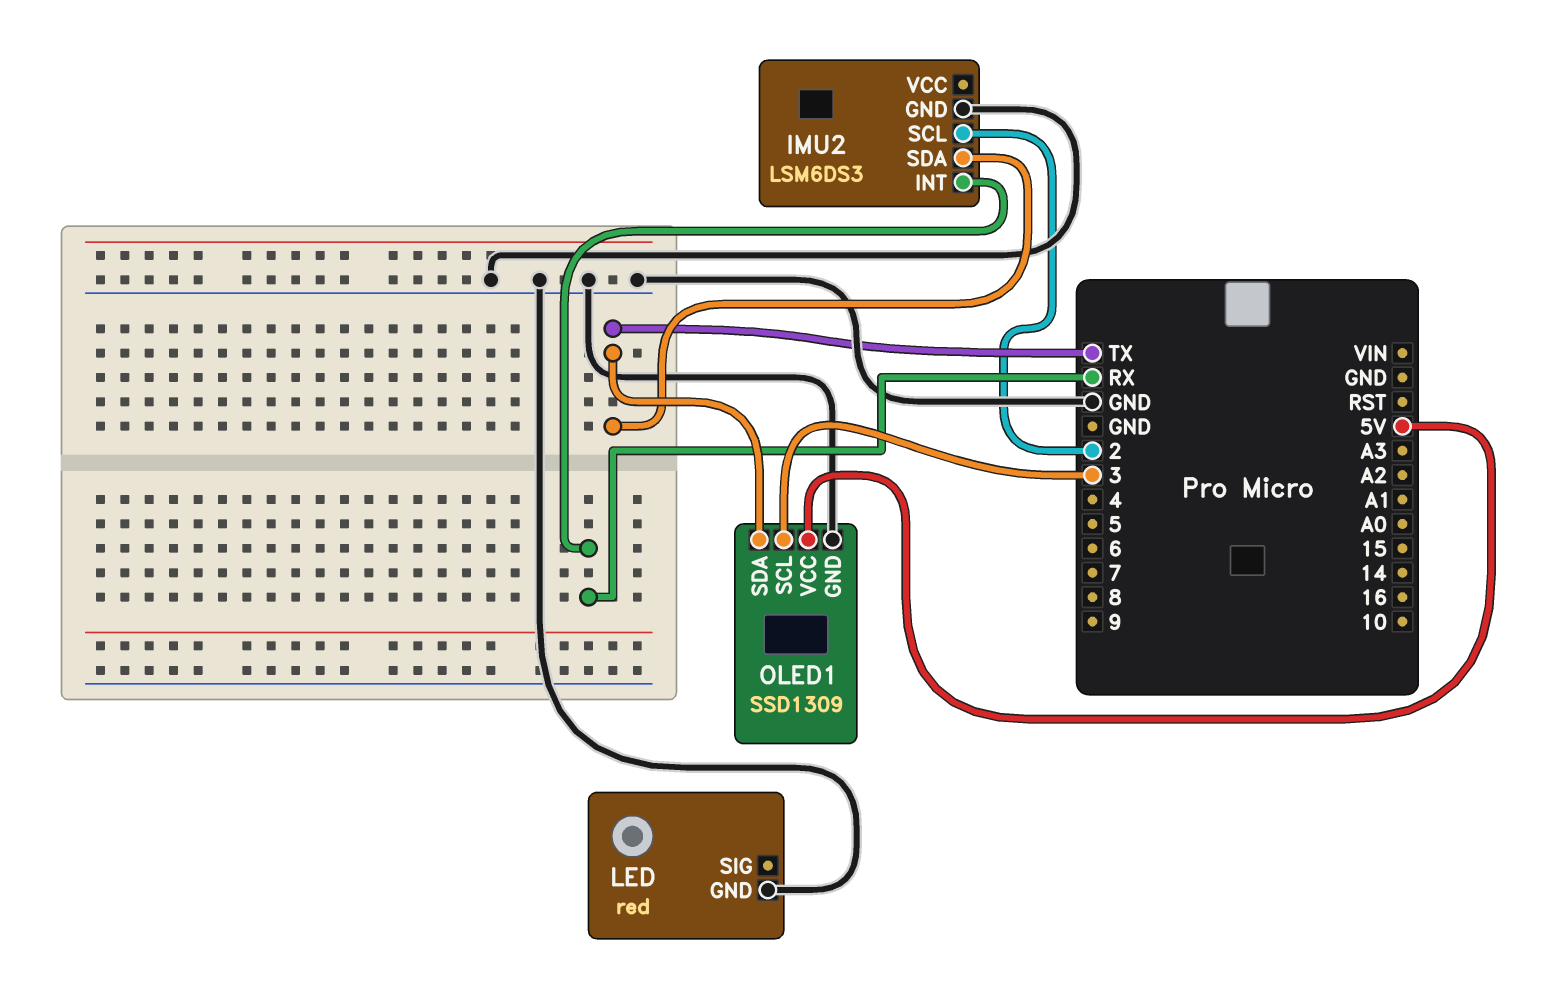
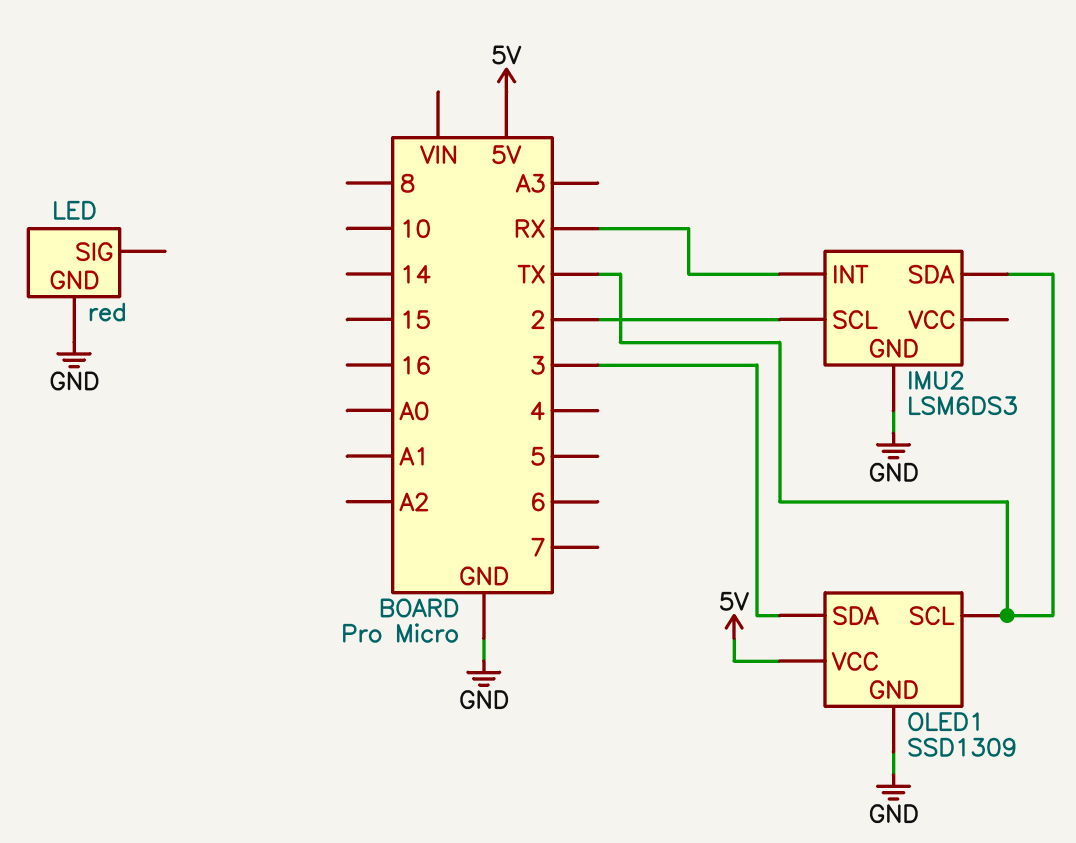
OLED1 pin SCL: 3 -> TX
OLED1 pin SDA: TX -> 3

